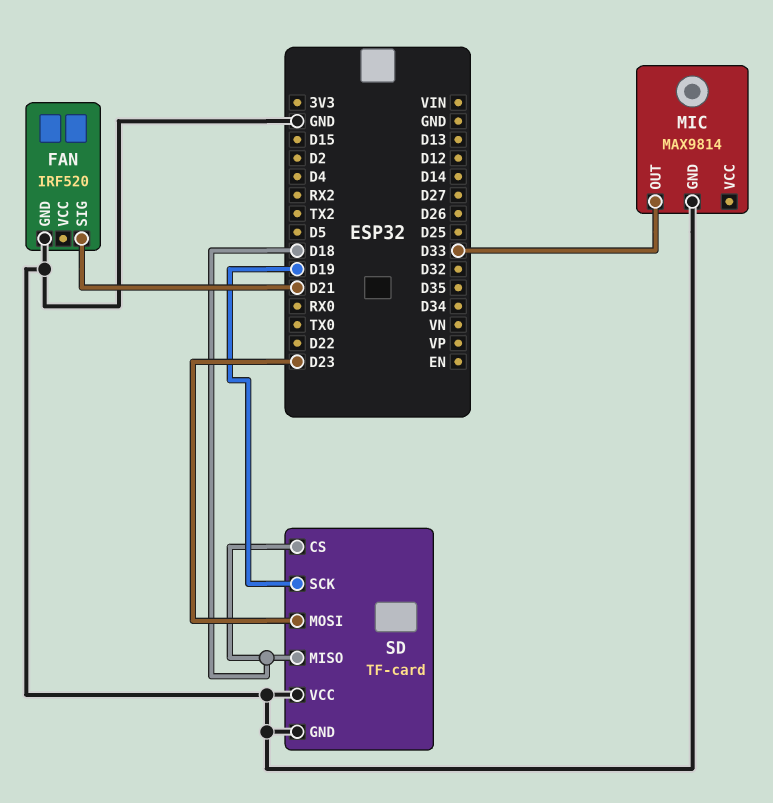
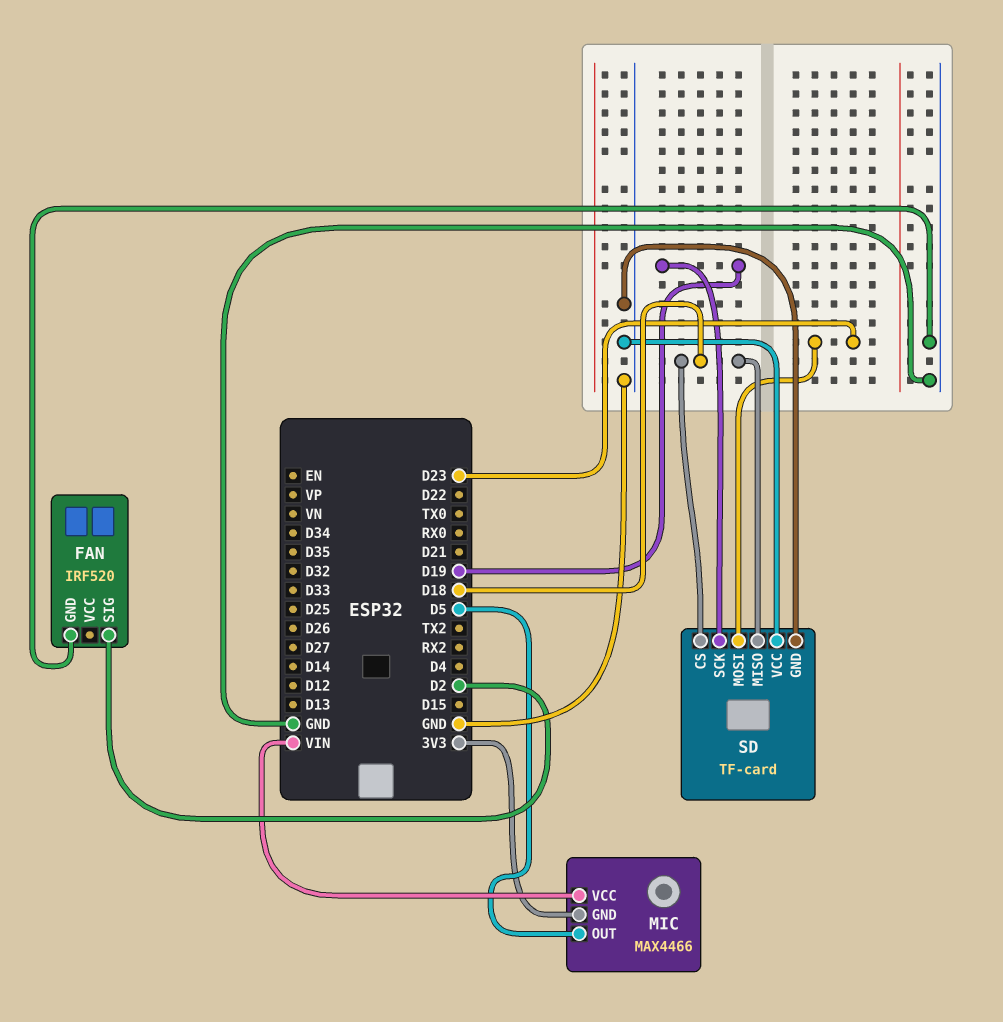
FAN pin SIG: D21 -> D2
MIC: MAX9814 -> MAX4466
MIC pin GND: GND -> 3V3
MIC pin OUT: D33 -> D5
MIC pin VCC: none -> VIN

